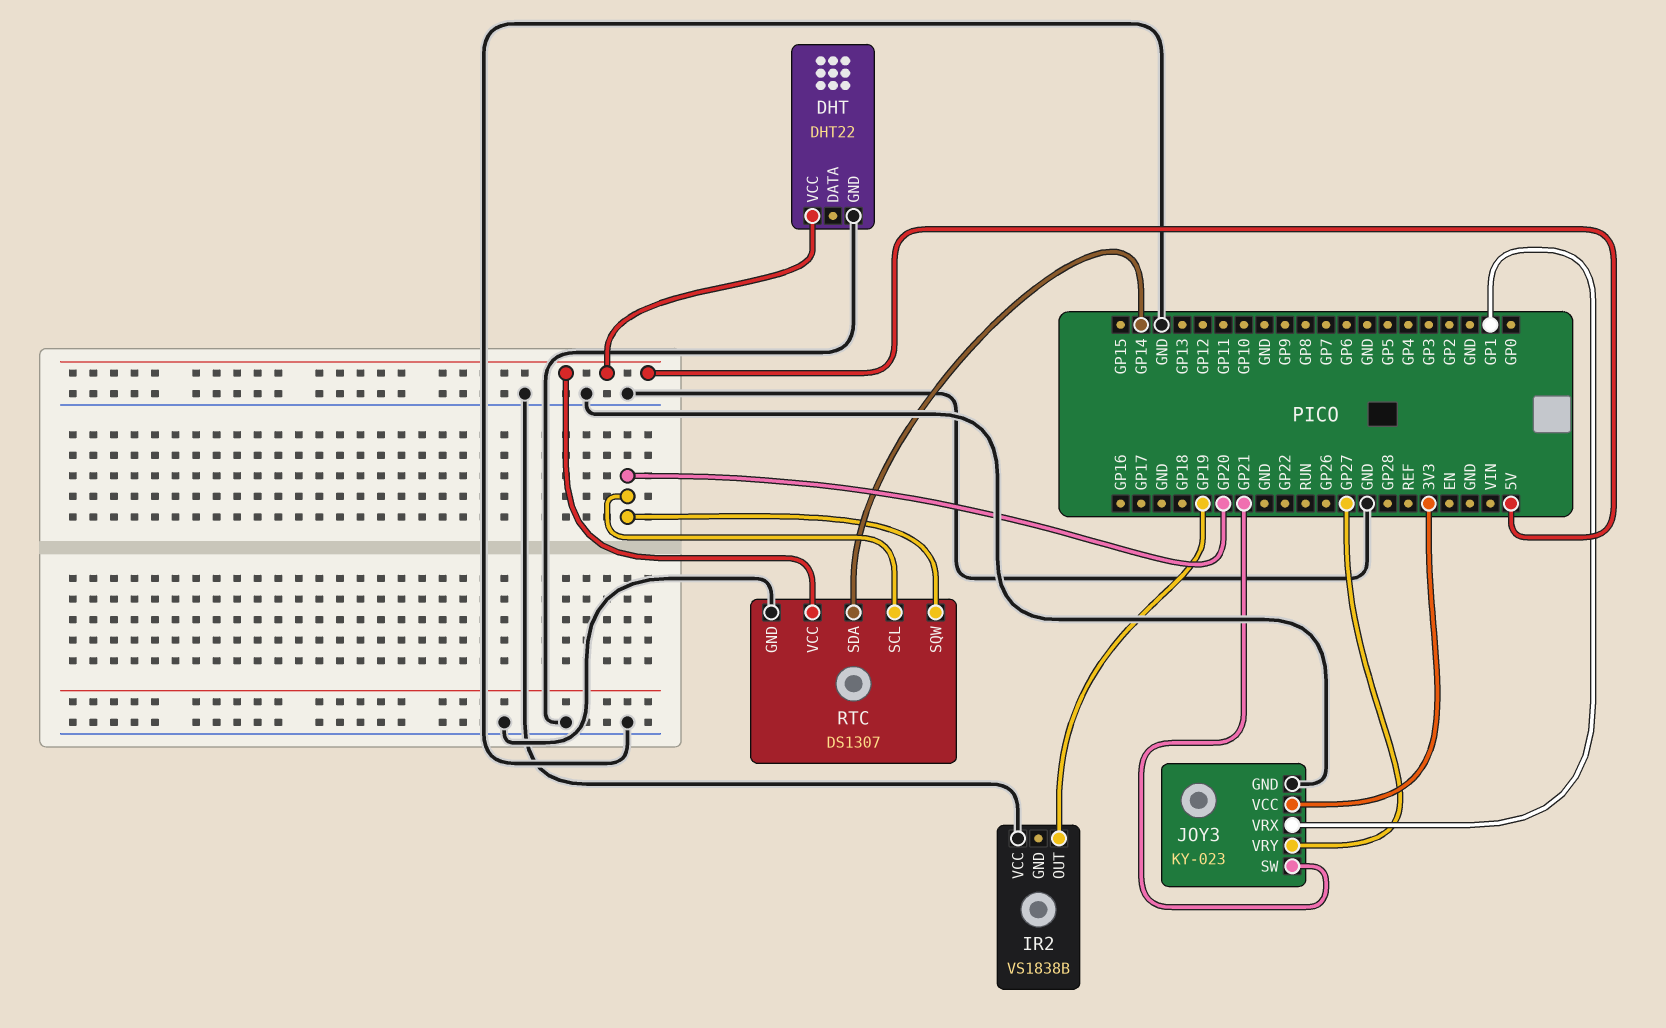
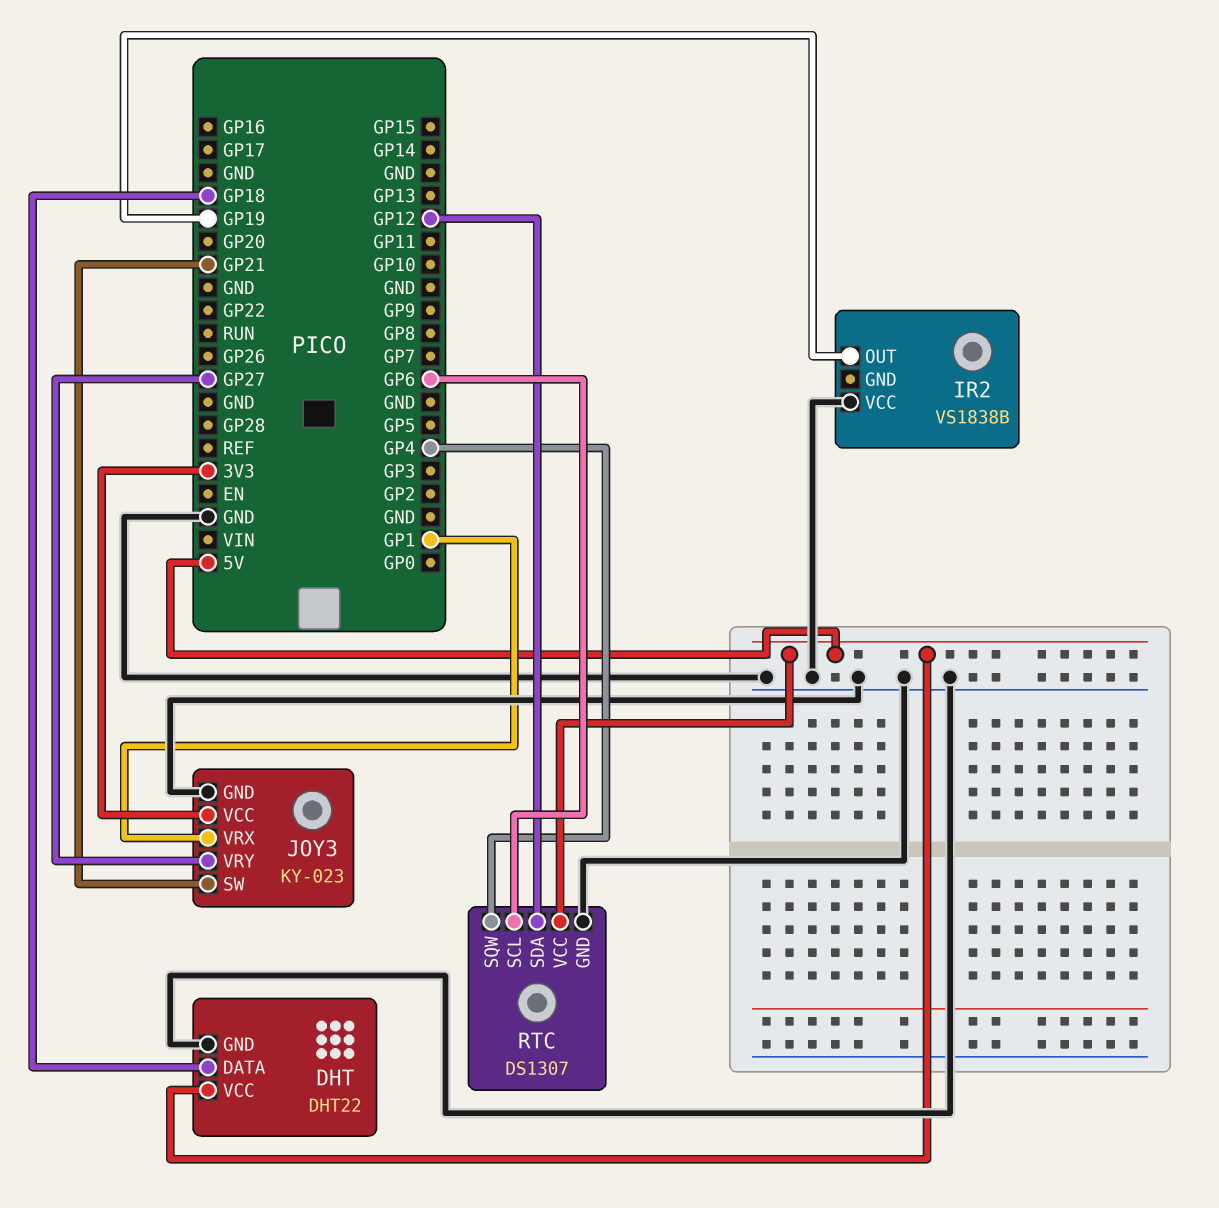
DHT pin DATA: none -> GP18
RTC pin SCL: GP20 -> GP6
RTC pin SDA: GP14 -> GP12
RTC pin SQW: GP20 -> GP4

